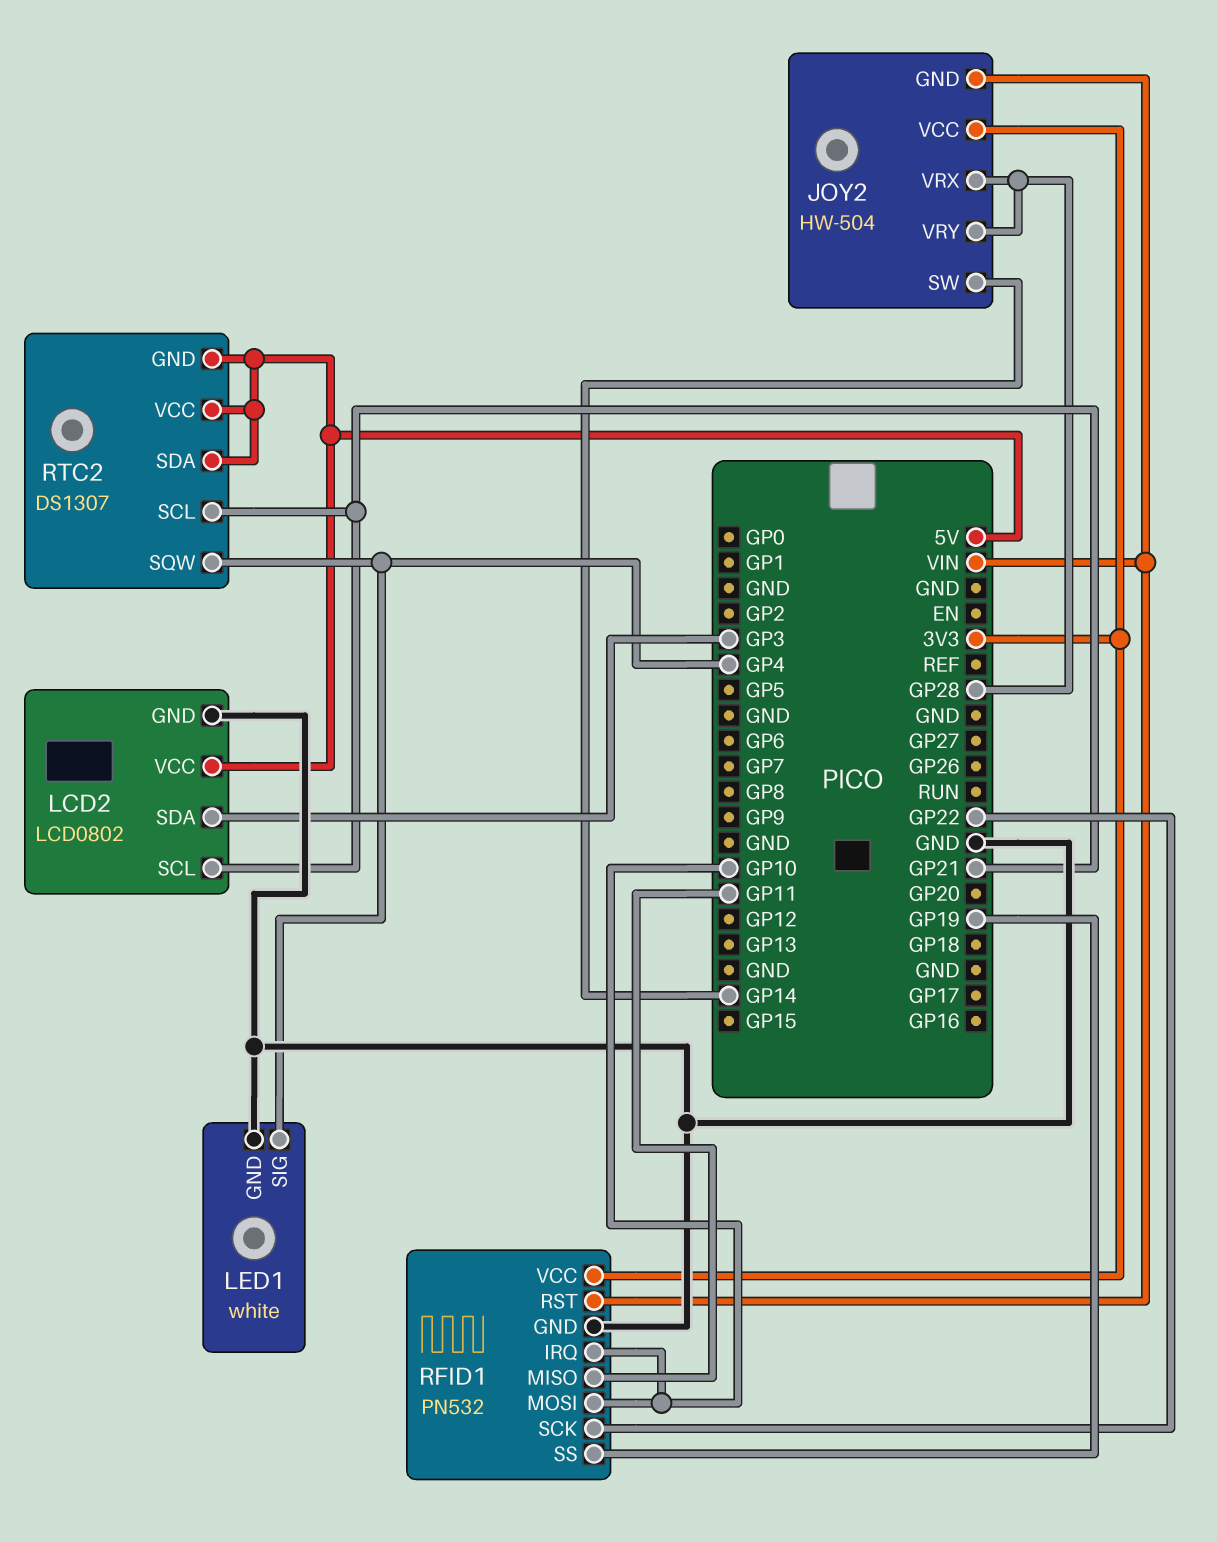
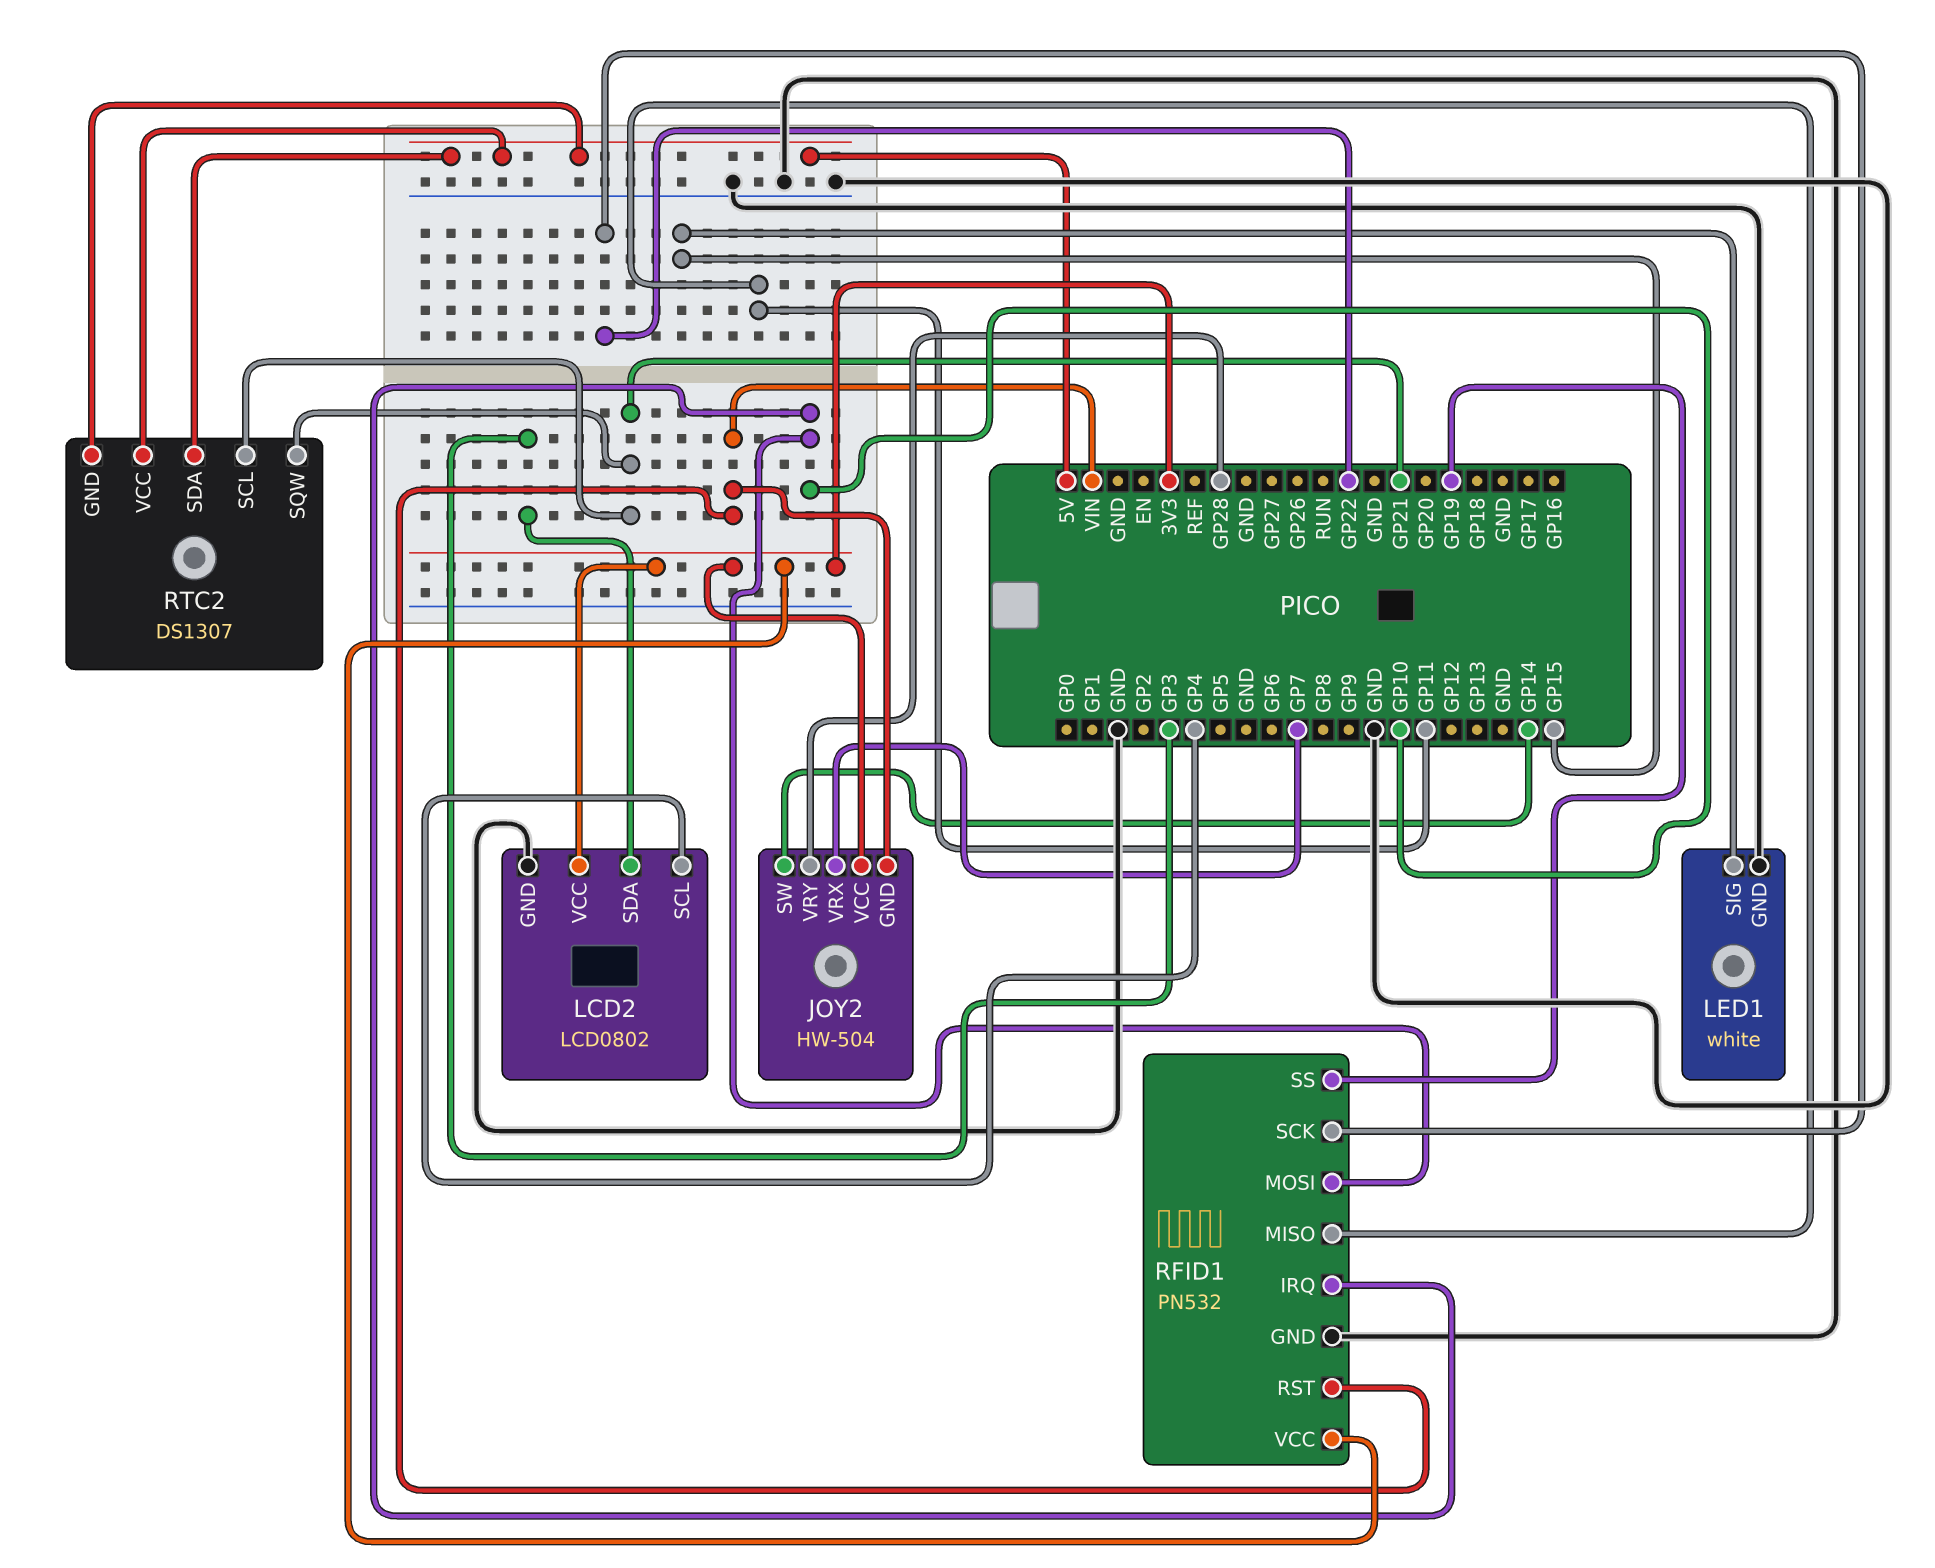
JOY2 pin VRX: GP28 -> GP7
LCD2 pin SCL: GP21 -> GP4
LCD2 pin VCC: 5V -> 3V3
LED1 pin SIG: GP4 -> GP15
RTC2 pin SQW: GP4 -> GP21

